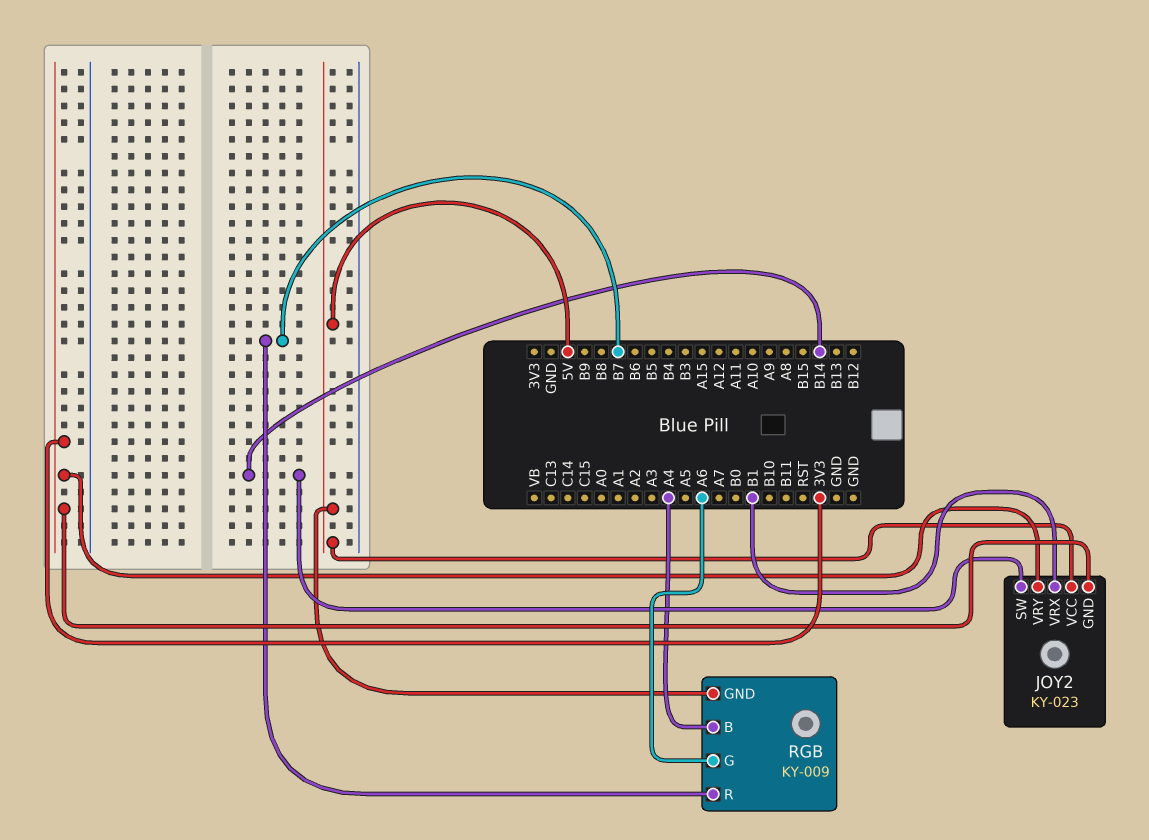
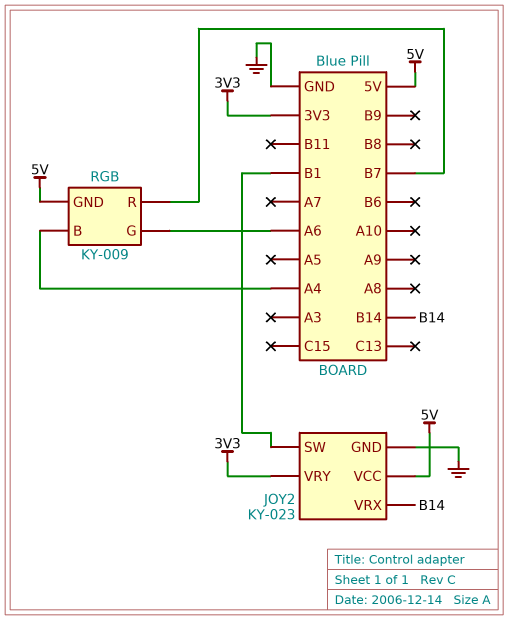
JOY2 pin GND: 3V3 -> GND
JOY2 pin SW: B14 -> B1
JOY2 pin VRX: B1 -> B14

